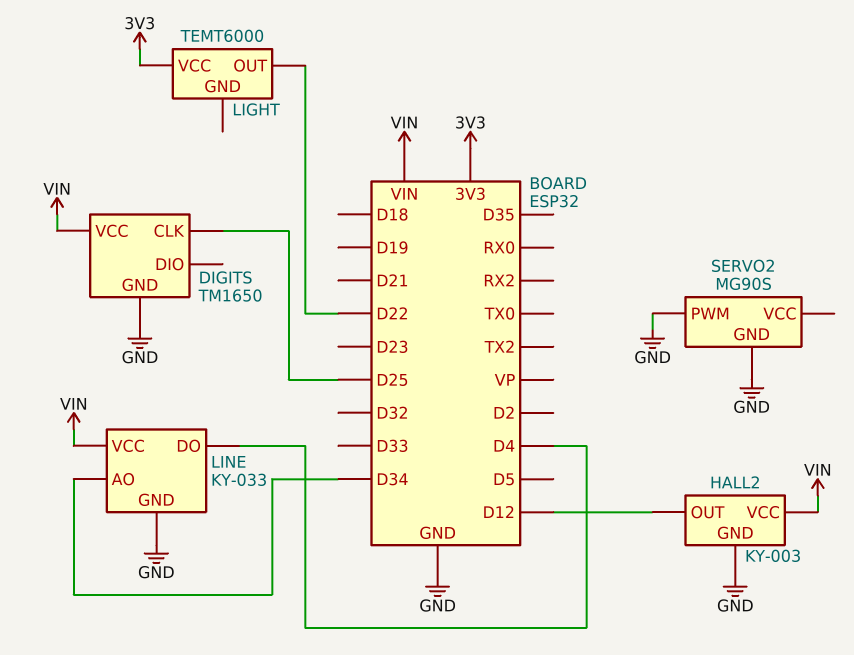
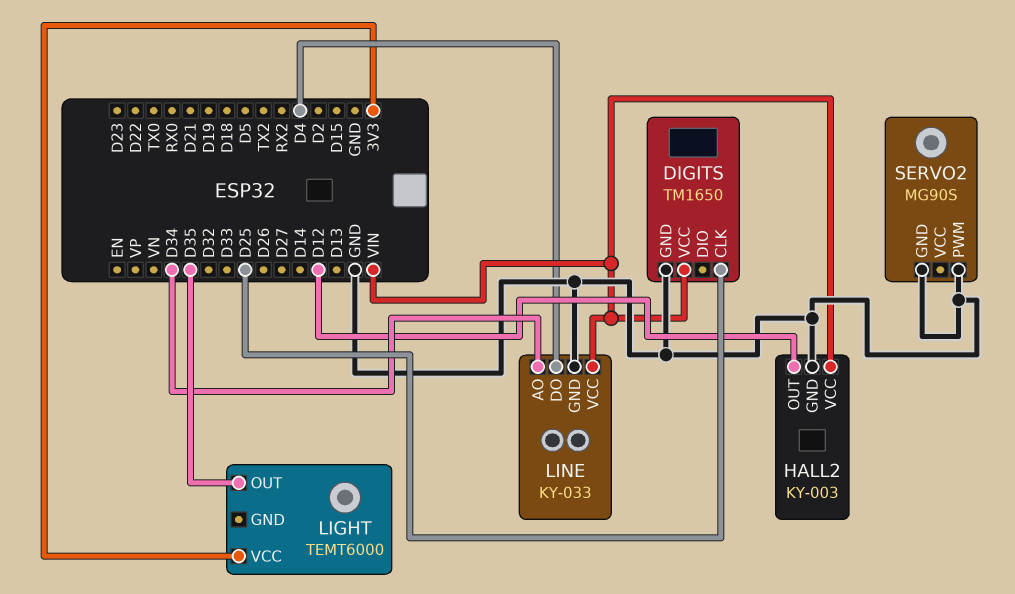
LIGHT pin OUT: D22 -> D35

